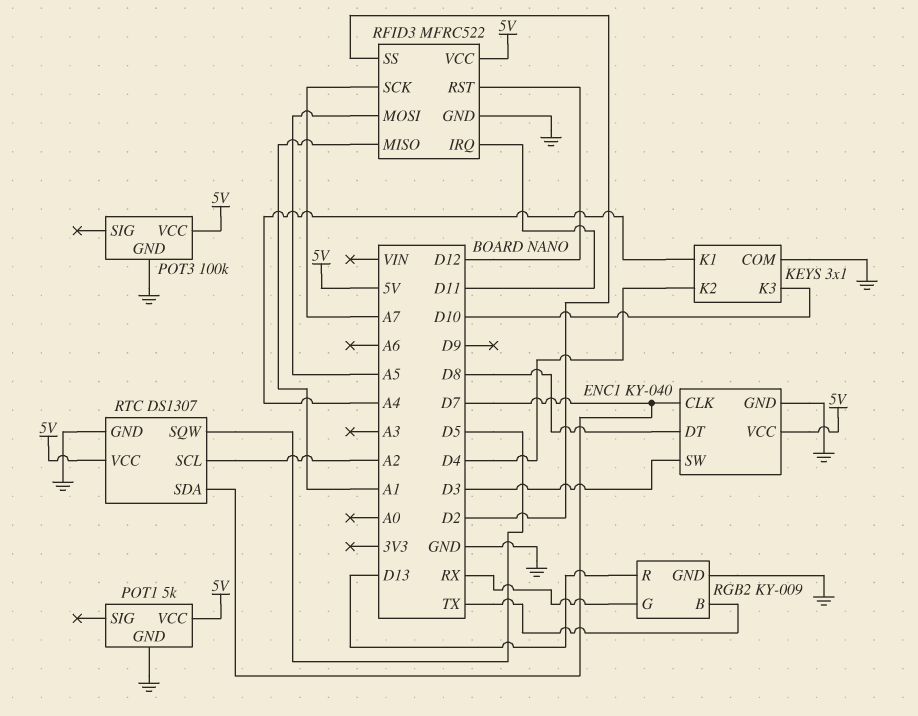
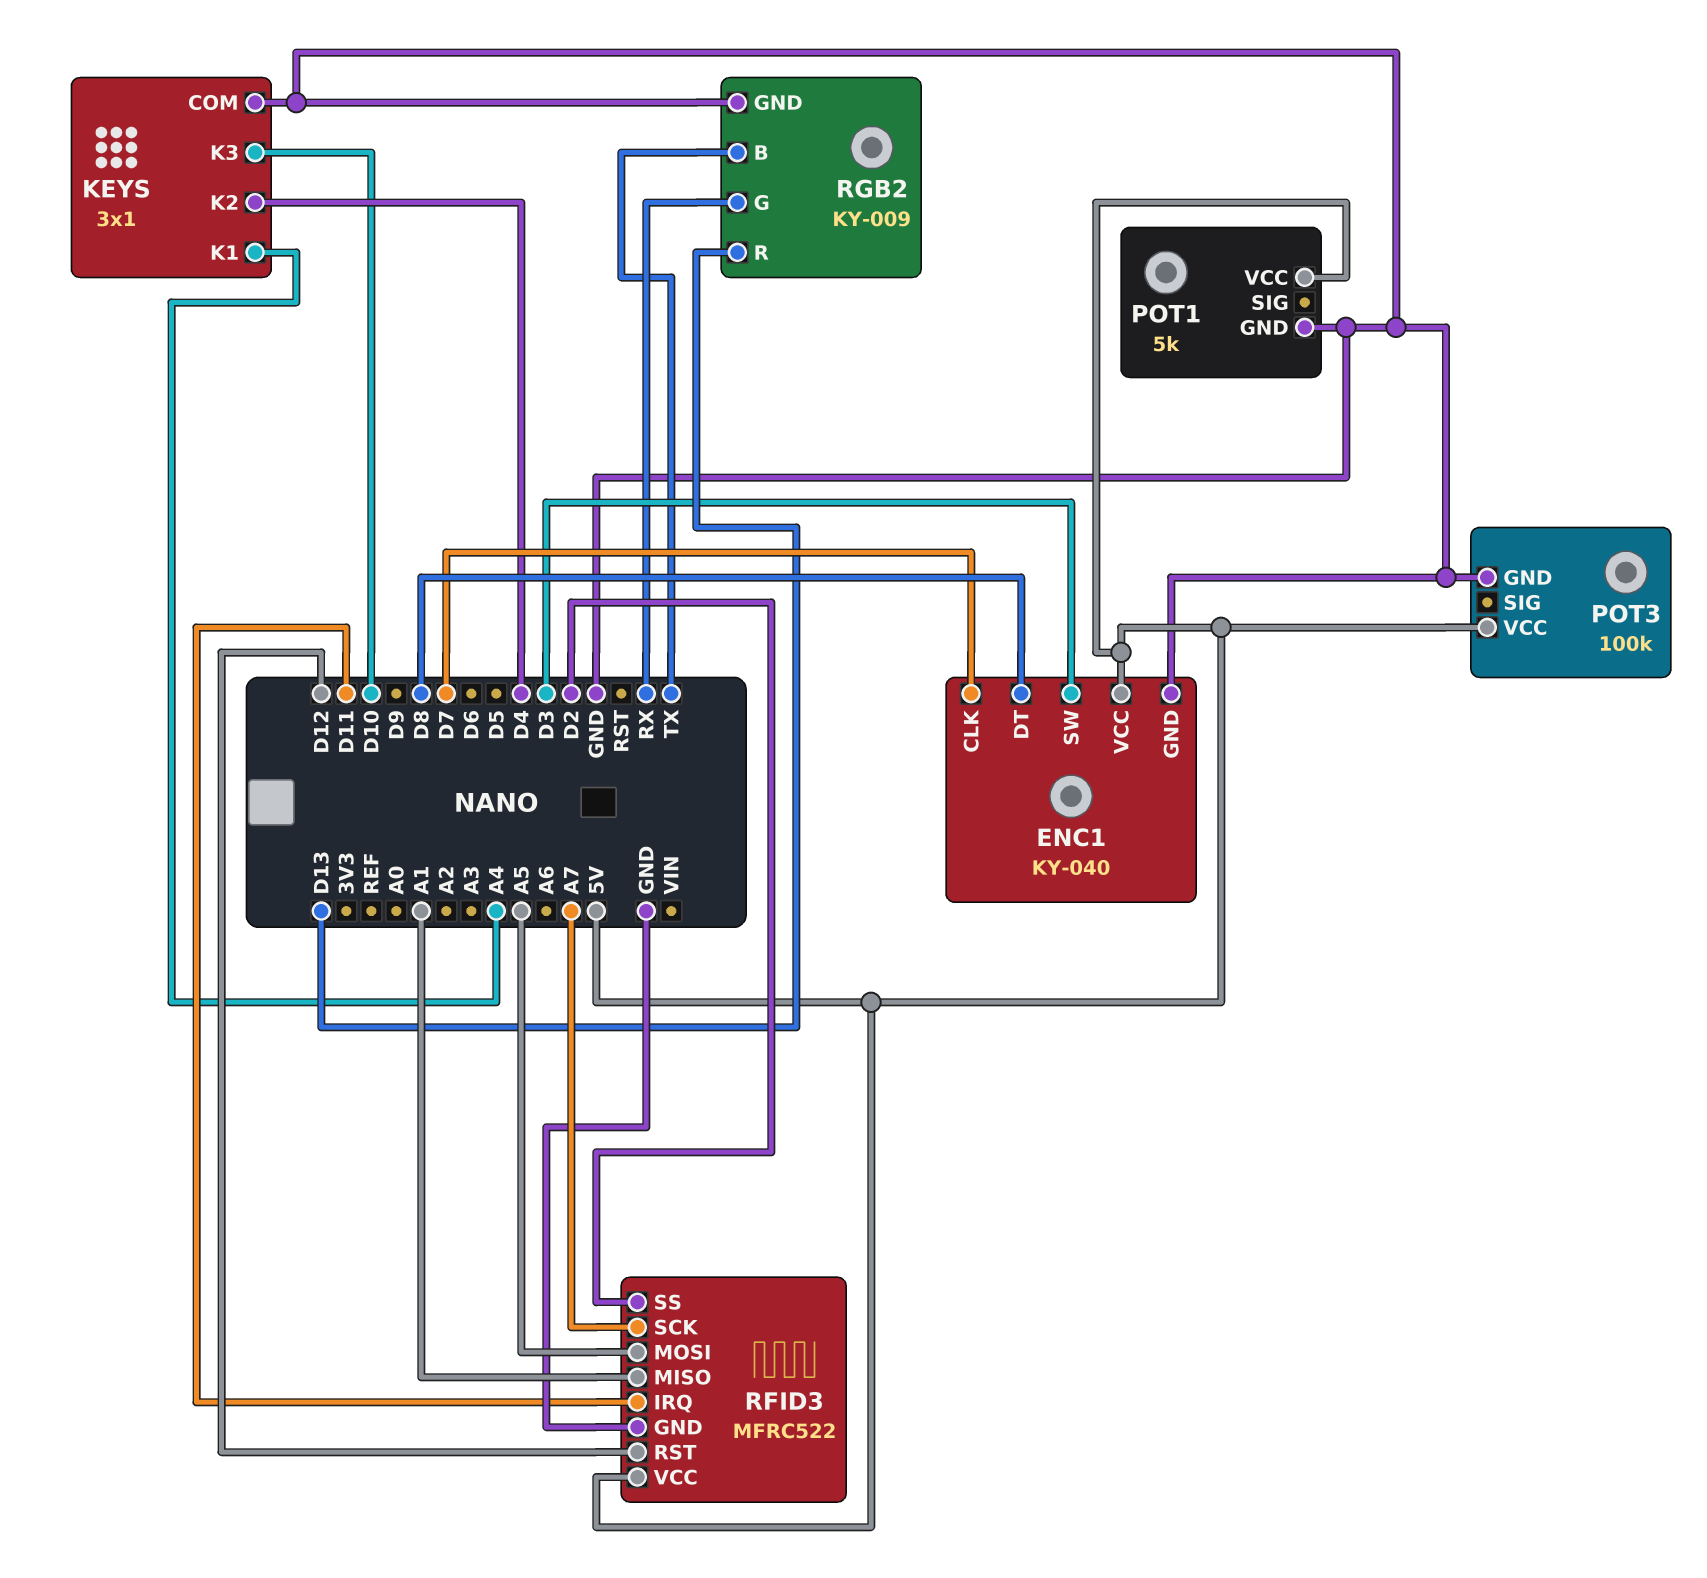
RTC: DS1307 -> none
RTC pin GND: GND -> none
RTC pin SCL: A2 -> none
RTC pin SDA: D7 -> none
RTC pin SQW: D5 -> none
RTC pin VCC: 5V -> none

